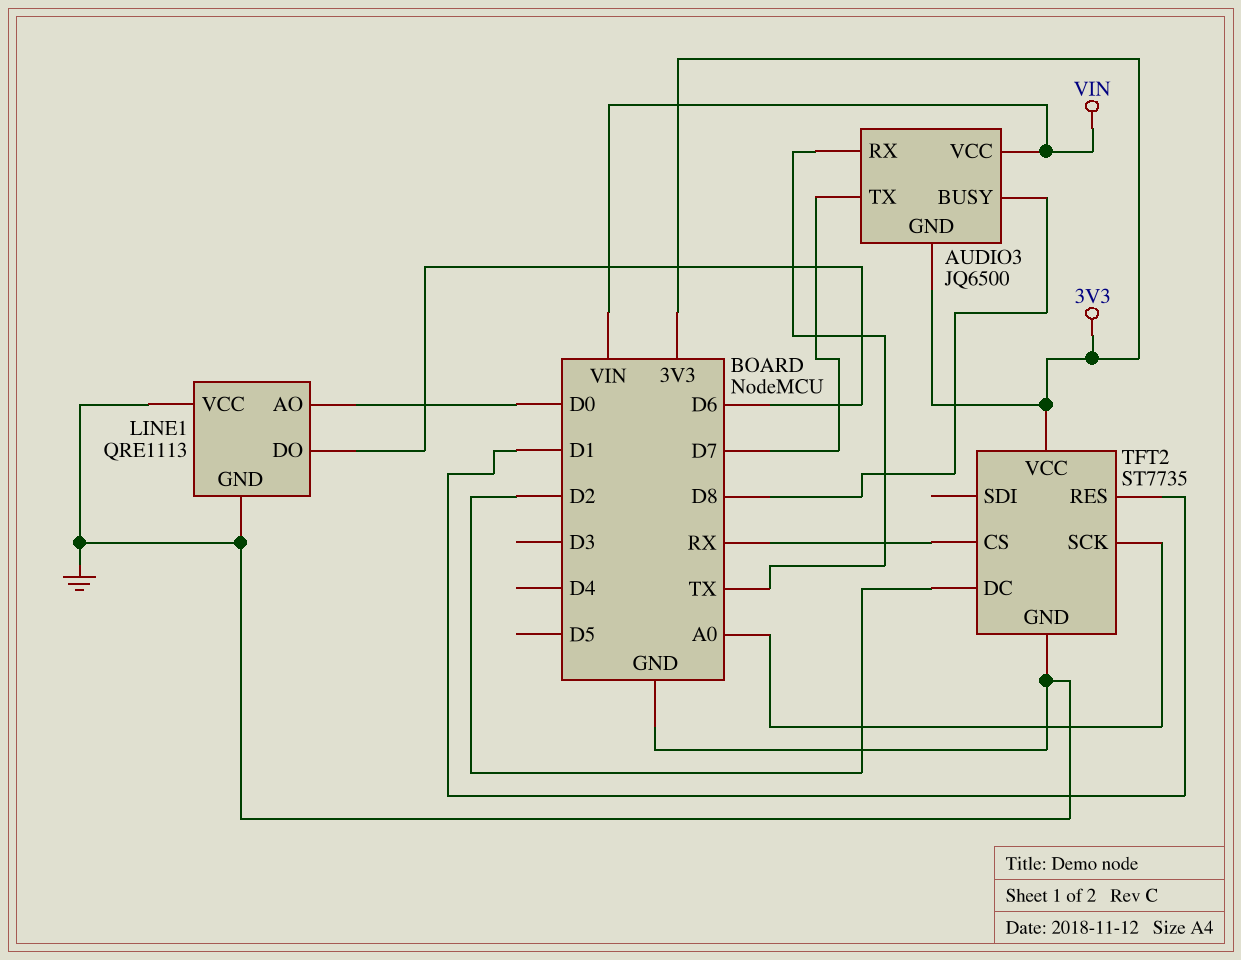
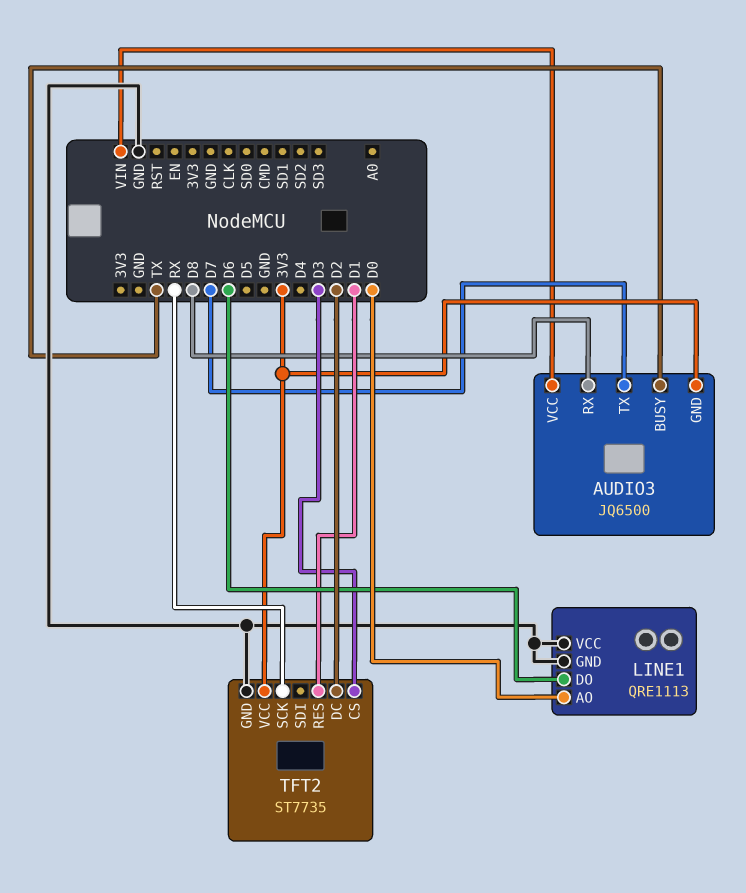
AUDIO3 pin BUSY: D8 -> TX
AUDIO3 pin RX: TX -> D8
TFT2 pin CS: RX -> D3
TFT2 pin SCK: A0 -> RX

